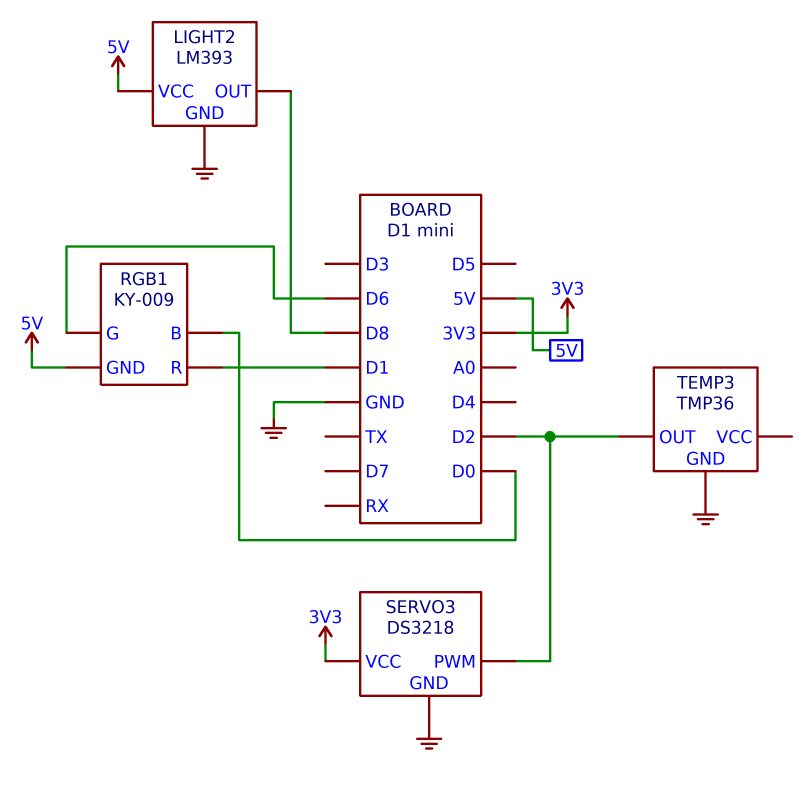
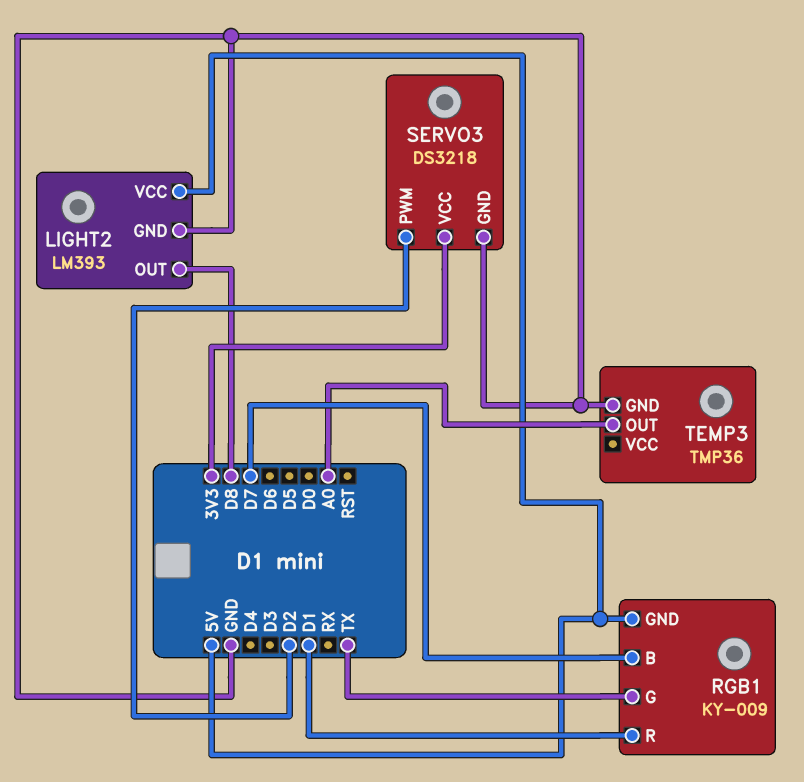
RGB1 pin B: D0 -> D7
RGB1 pin G: D6 -> TX
TEMP3 pin OUT: D2 -> A0

